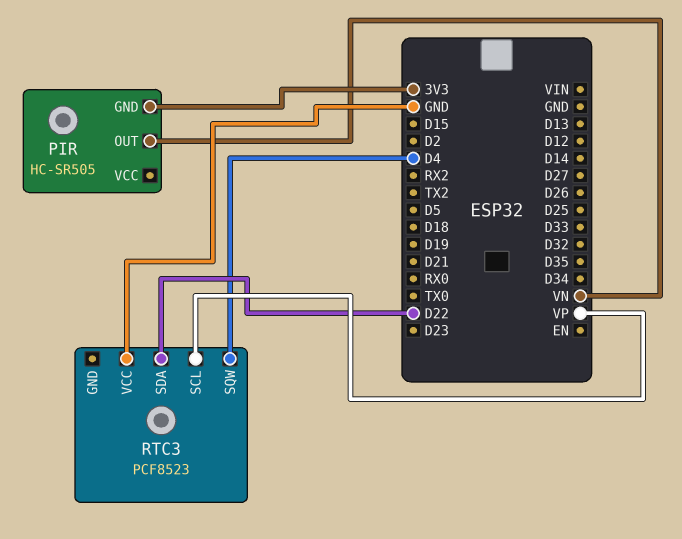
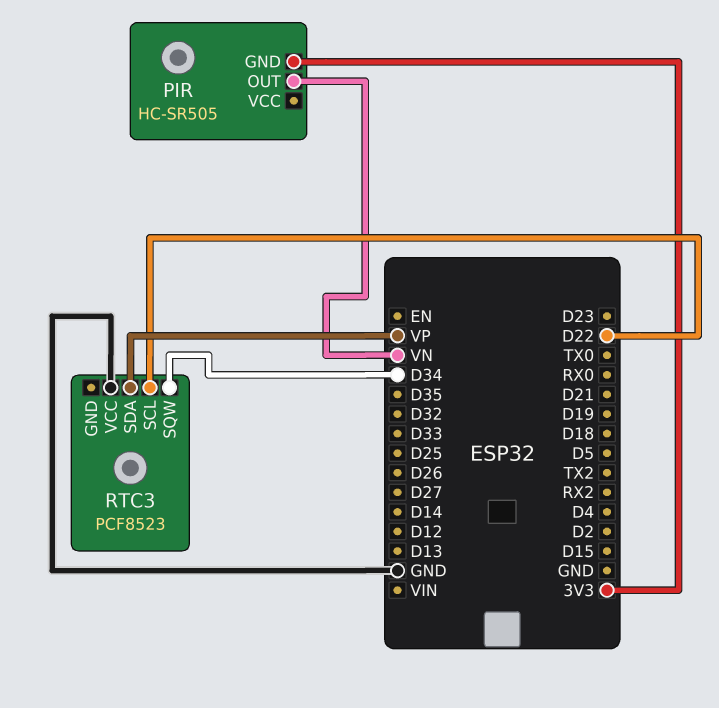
RTC3 pin SCL: VP -> D22
RTC3 pin SDA: D22 -> VP
RTC3 pin SQW: D4 -> D34

